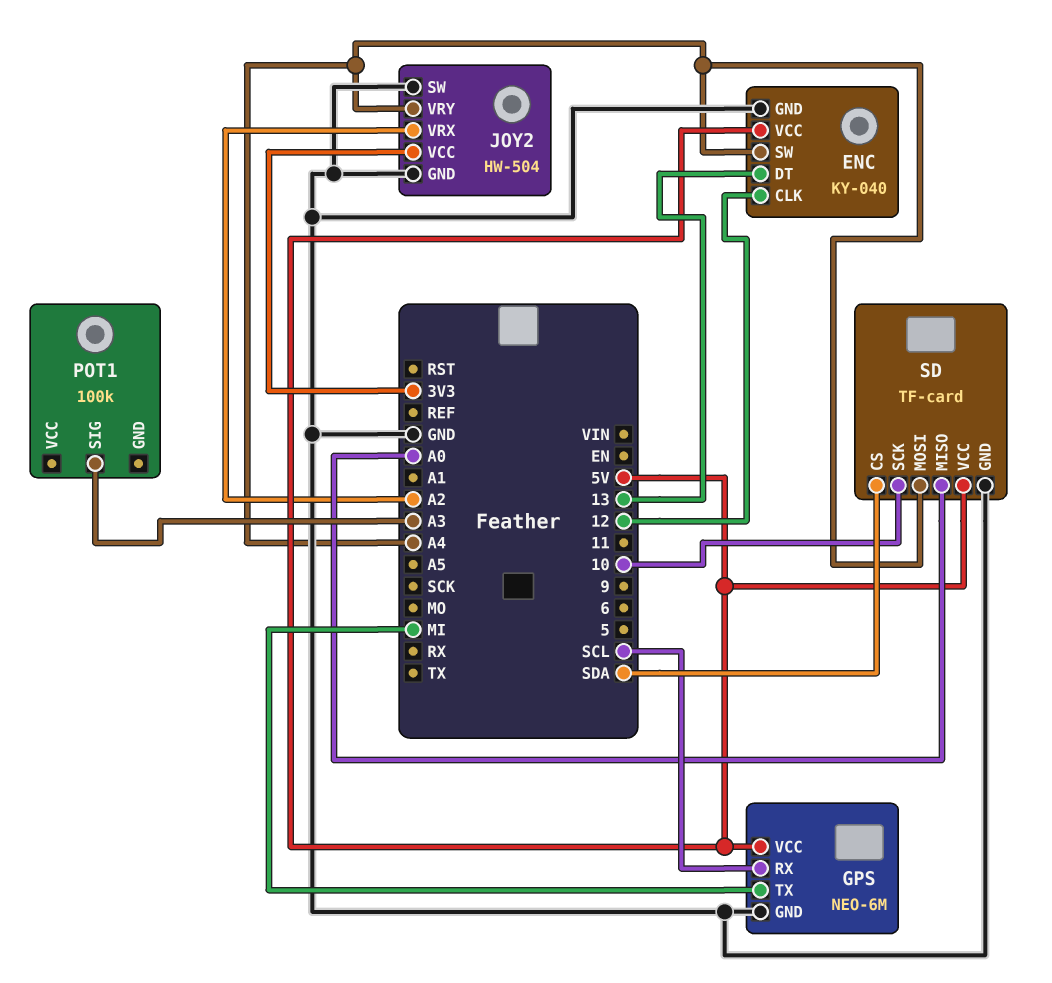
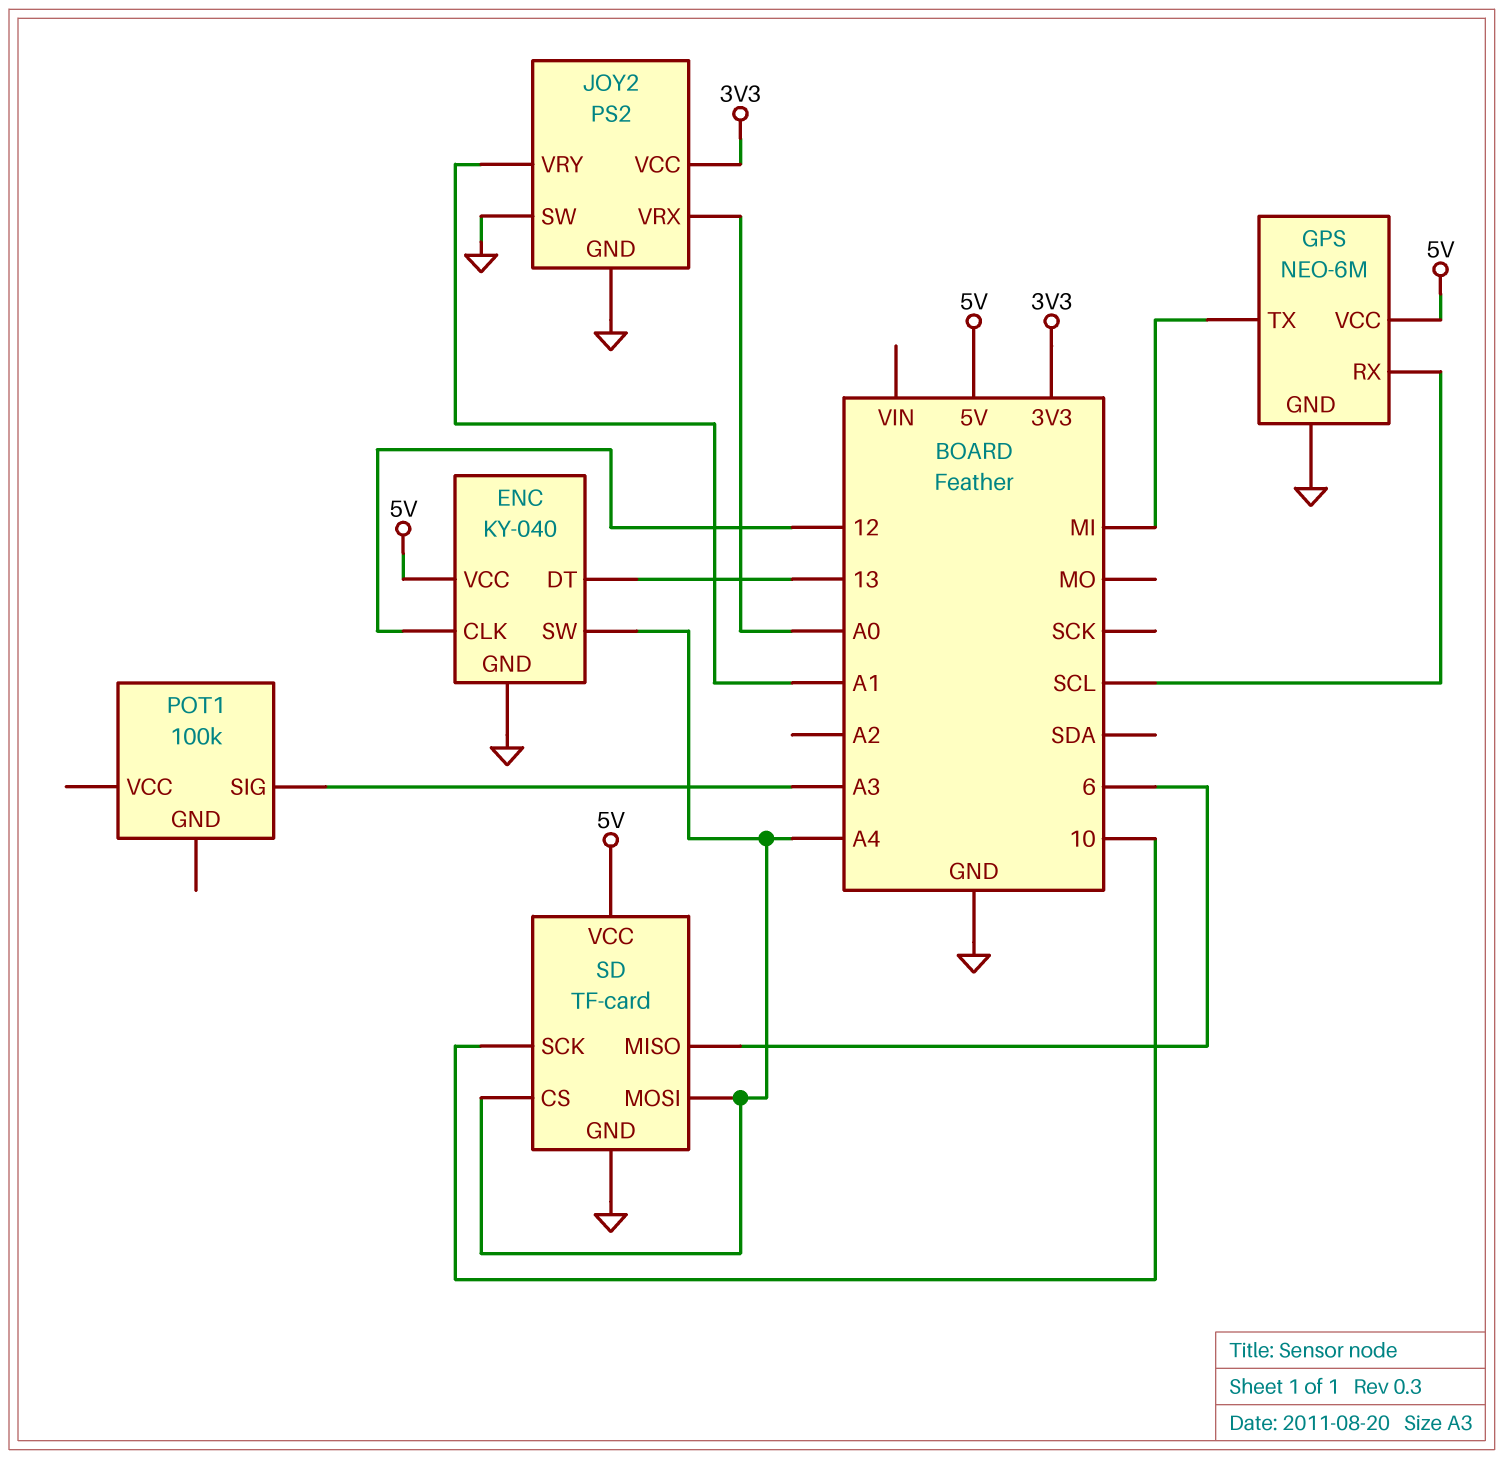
JOY2: HW-504 -> PS2
JOY2 pin VRX: A2 -> A0
JOY2 pin VRY: A4 -> A1
SD pin CS: SDA -> A4
SD pin MISO: A0 -> 6

